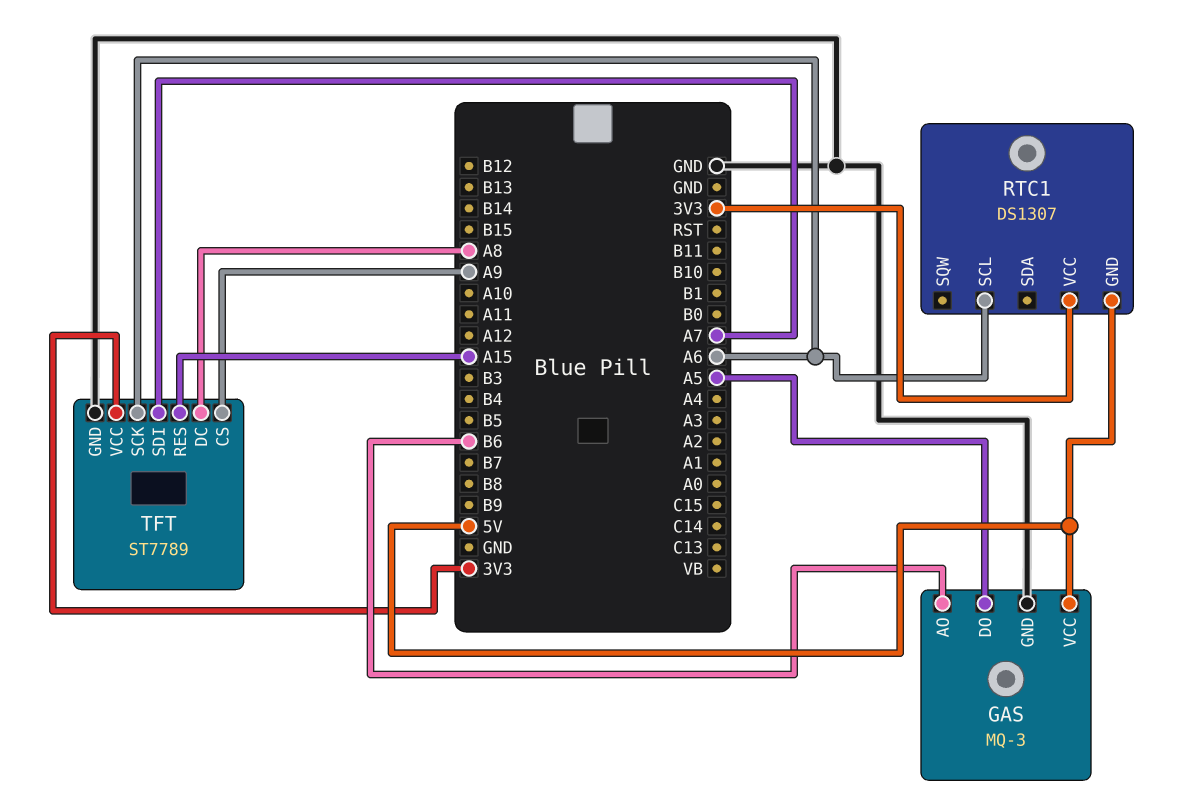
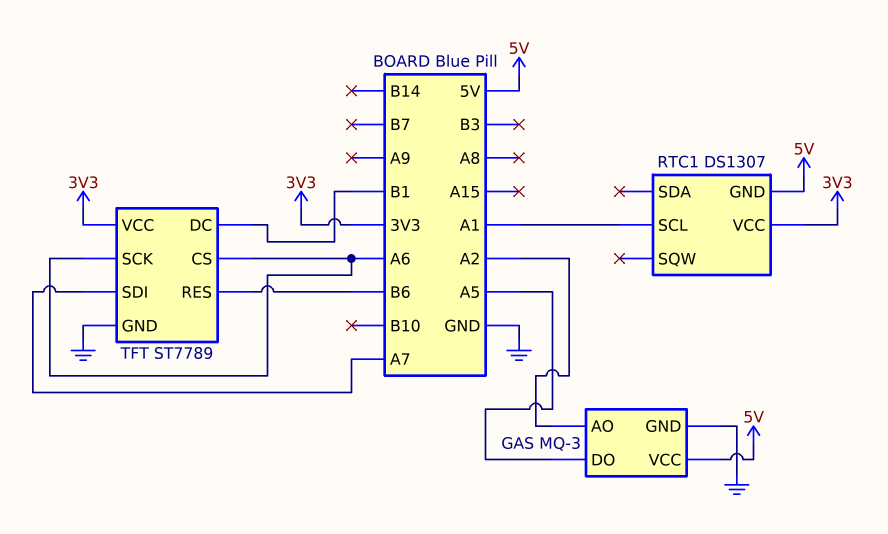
GAS pin AO: B6 -> A2
RTC1 pin SCL: A6 -> A1
TFT pin CS: A9 -> A6
TFT pin DC: A8 -> B1
TFT pin RES: A15 -> B6

